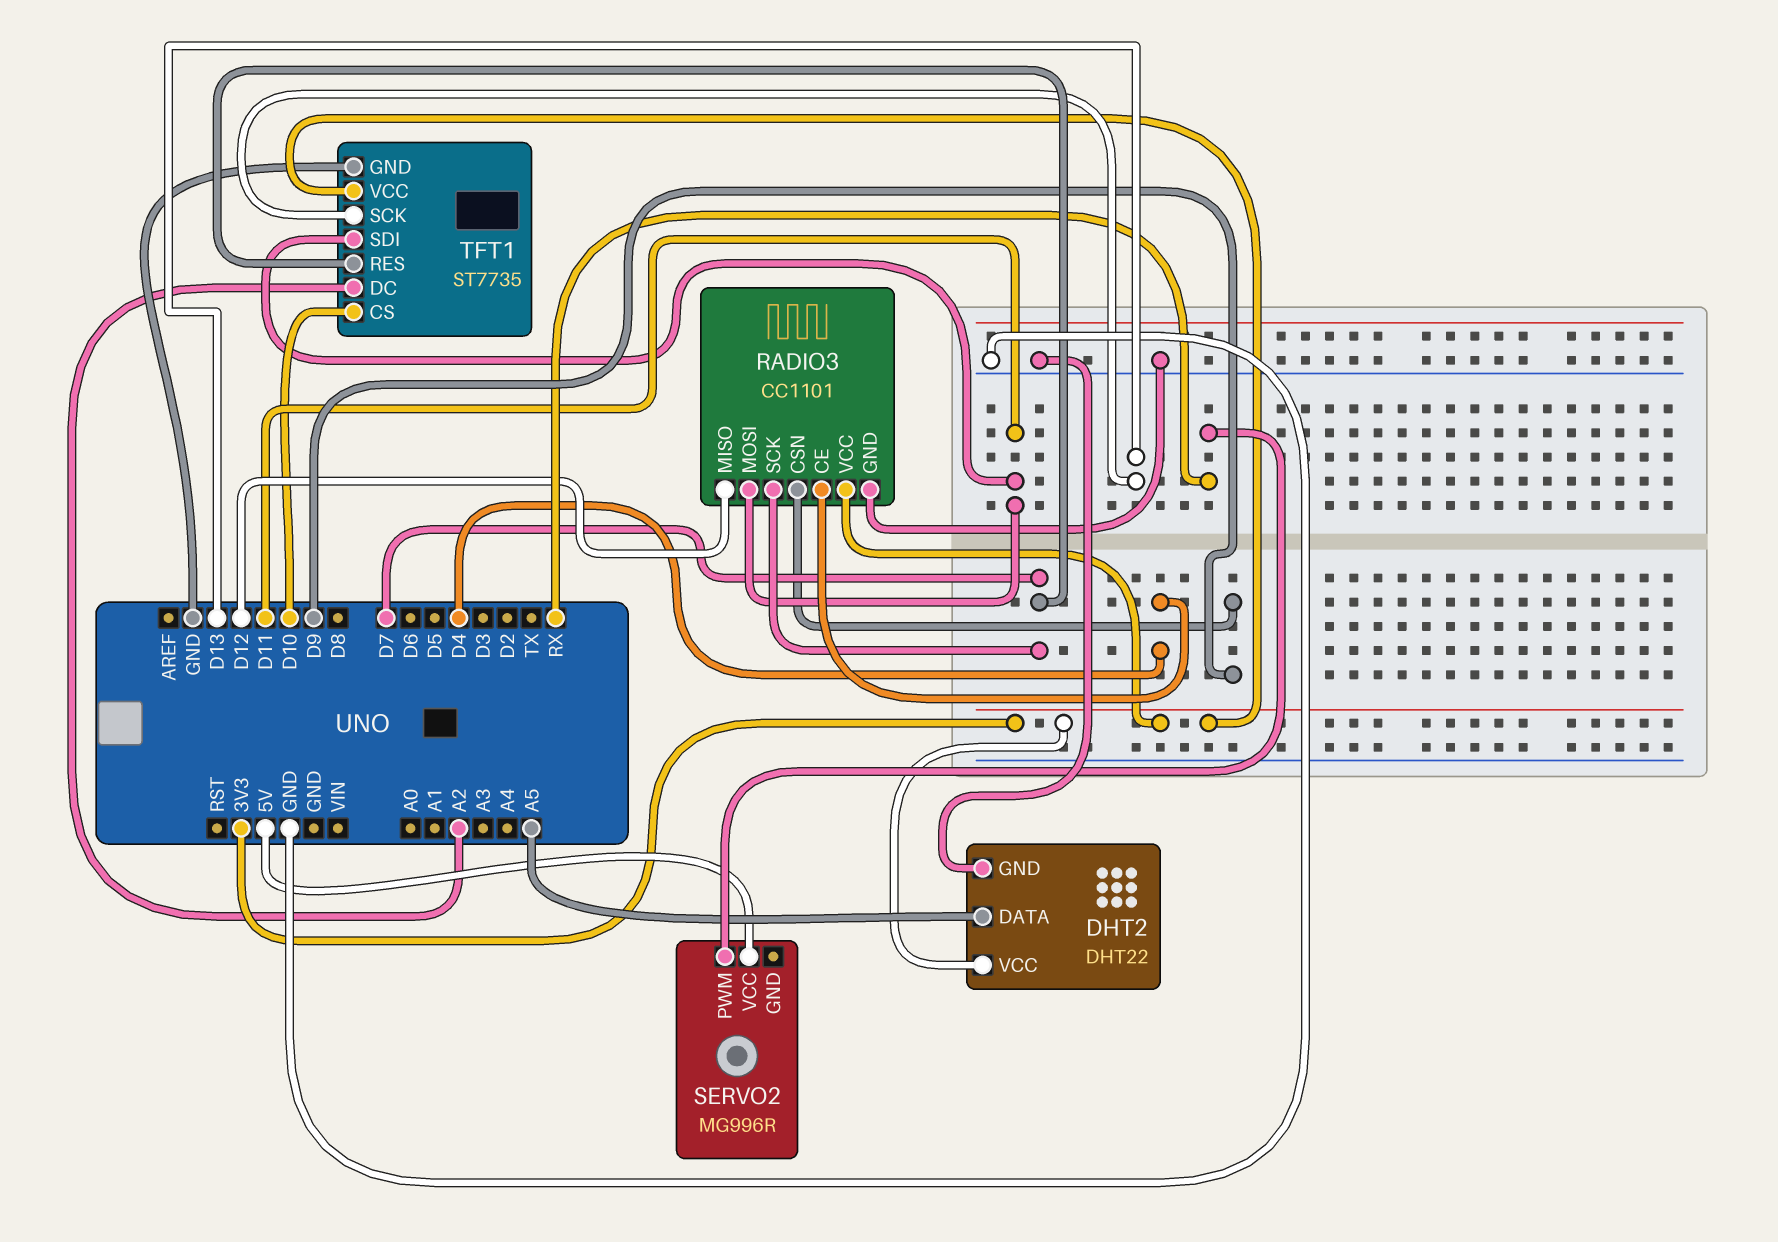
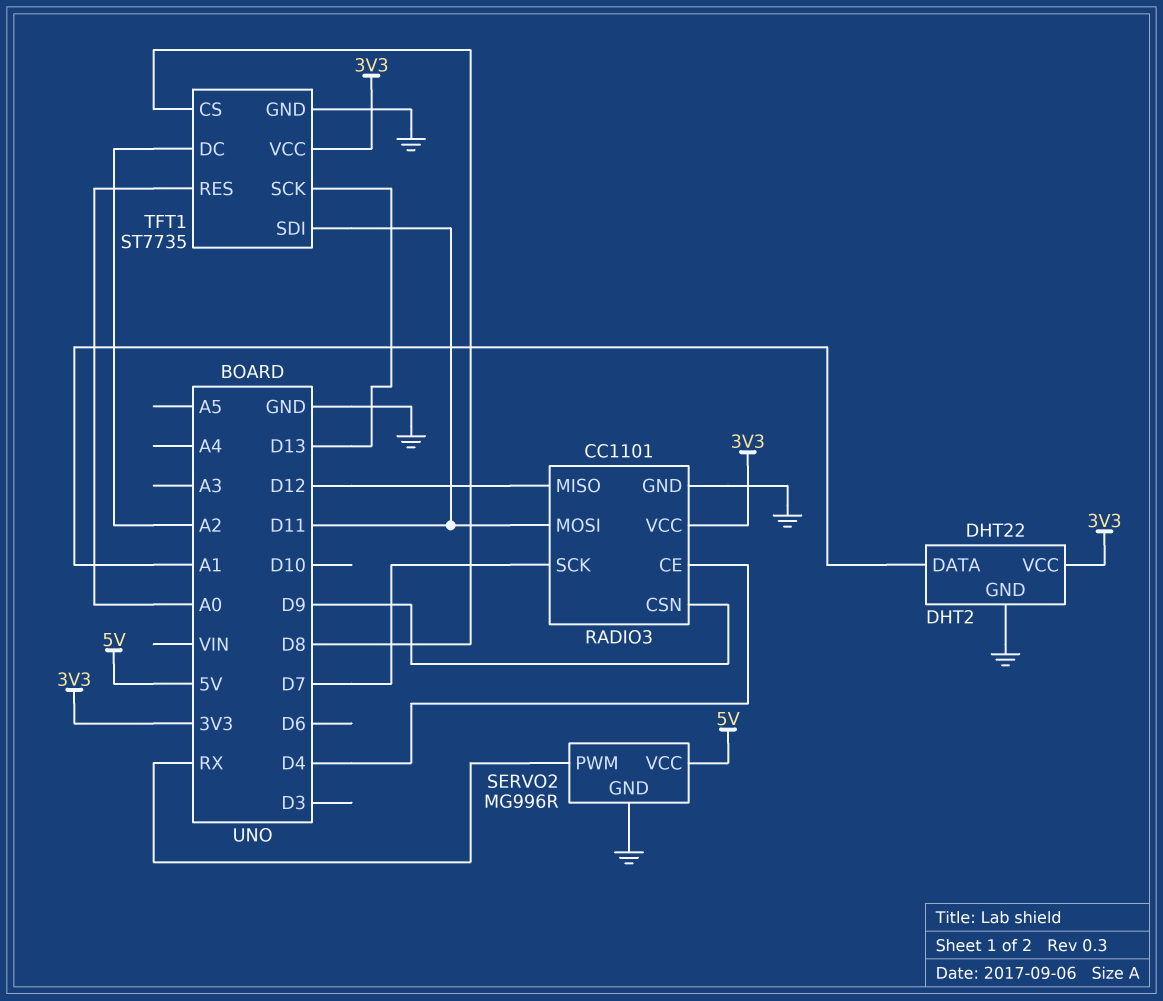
DHT2 pin DATA: A5 -> A1
SERVO2 pin GND: none -> GND
TFT1 pin CS: D10 -> D8
TFT1 pin RES: D7 -> A0

